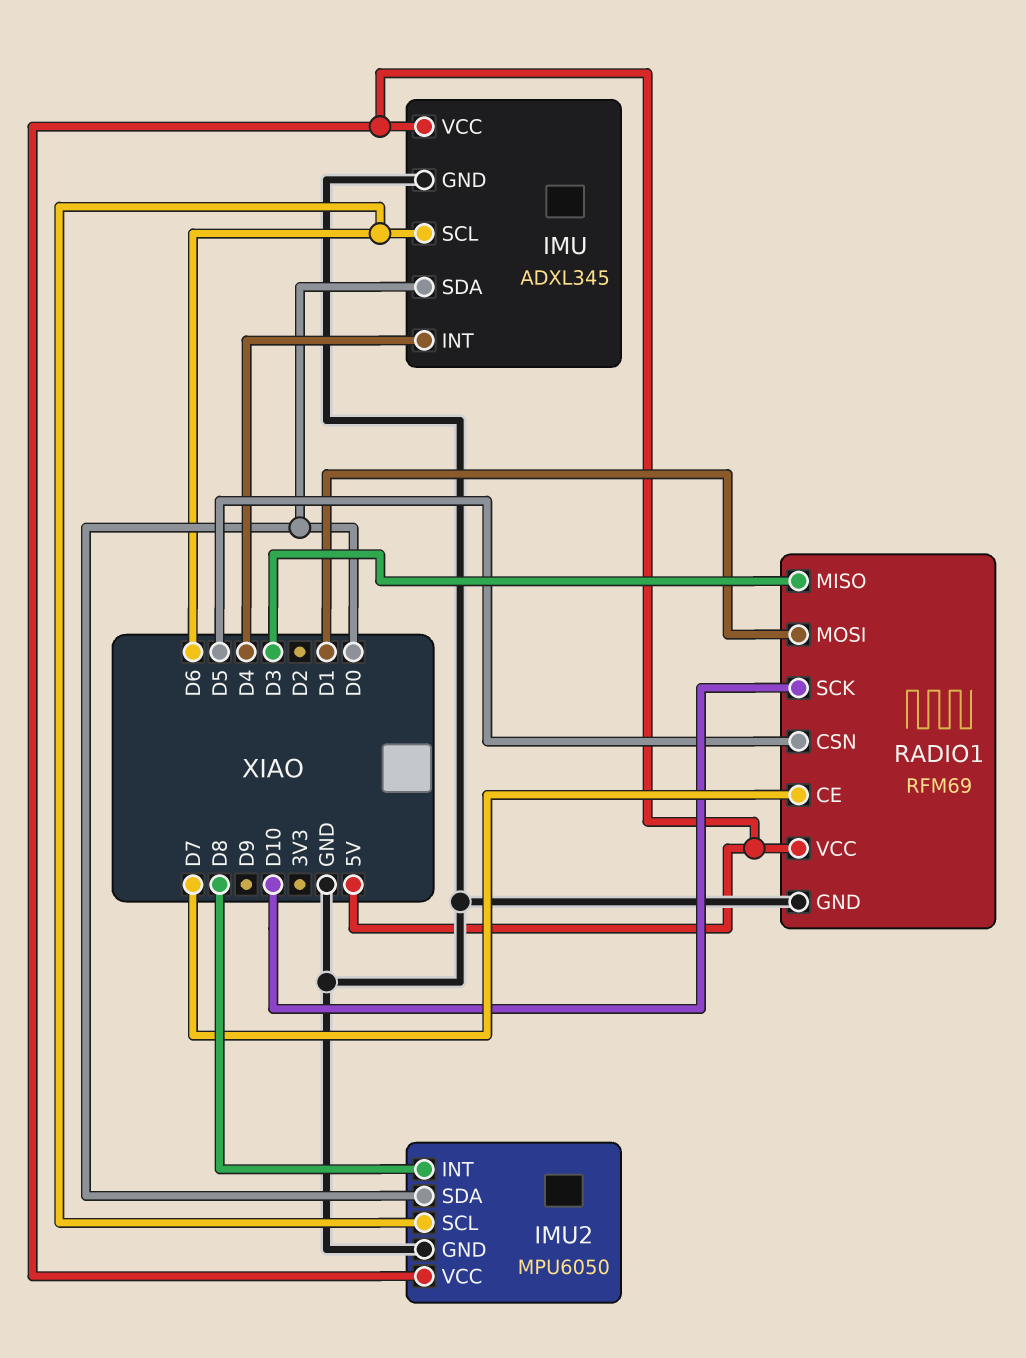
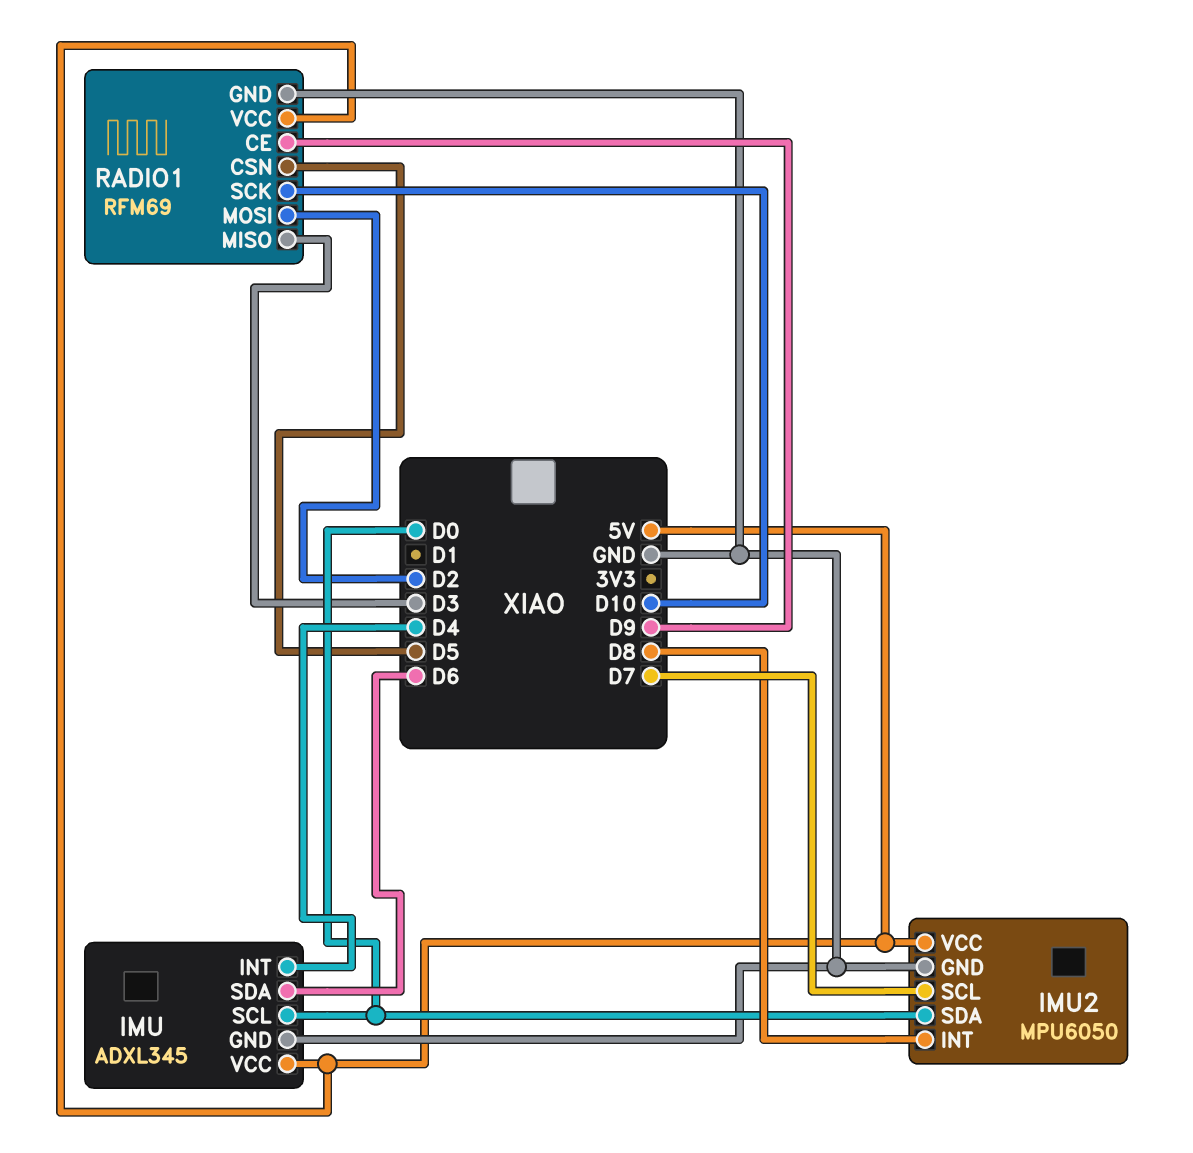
IMU pin SCL: D6 -> D0
IMU pin SDA: D0 -> D6
IMU2 pin SCL: D6 -> D7
RADIO1 pin CE: D7 -> D9
RADIO1 pin MOSI: D1 -> D2

